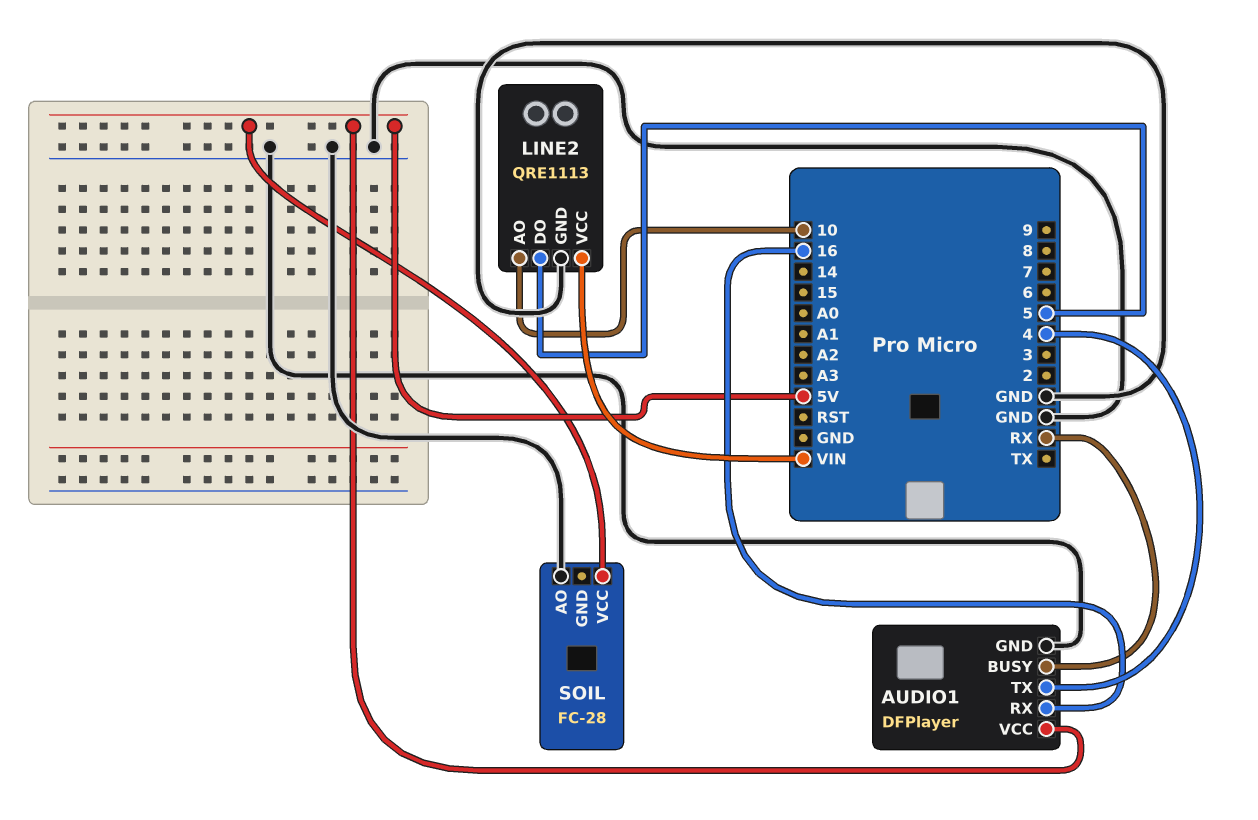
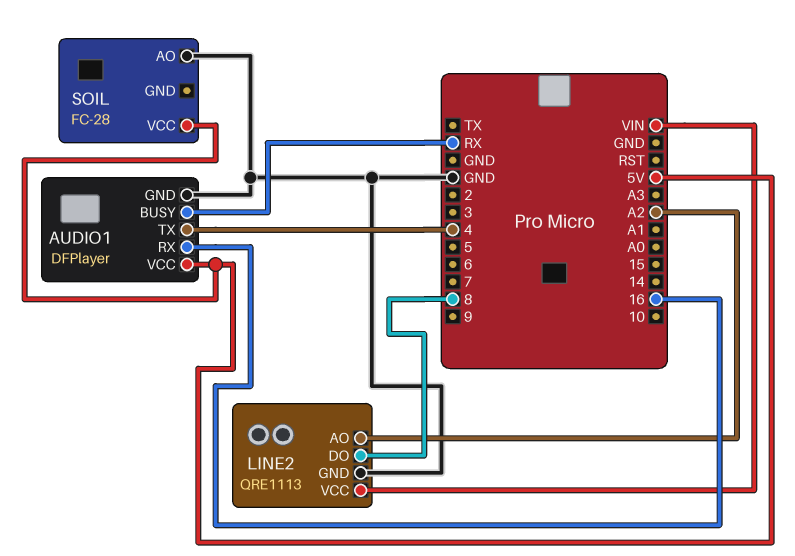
LINE2 pin AO: 10 -> A2
LINE2 pin DO: 5 -> 8

